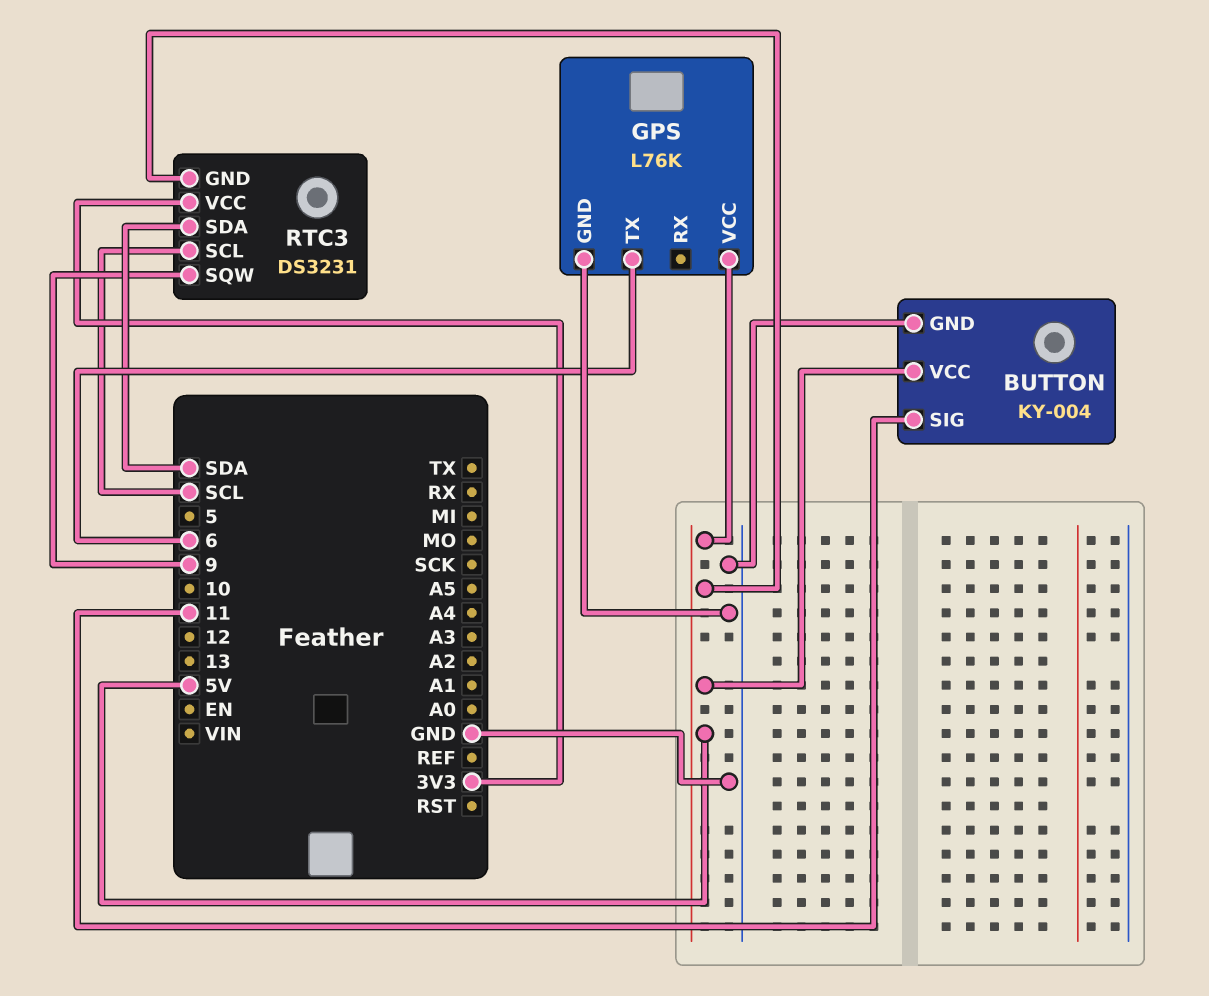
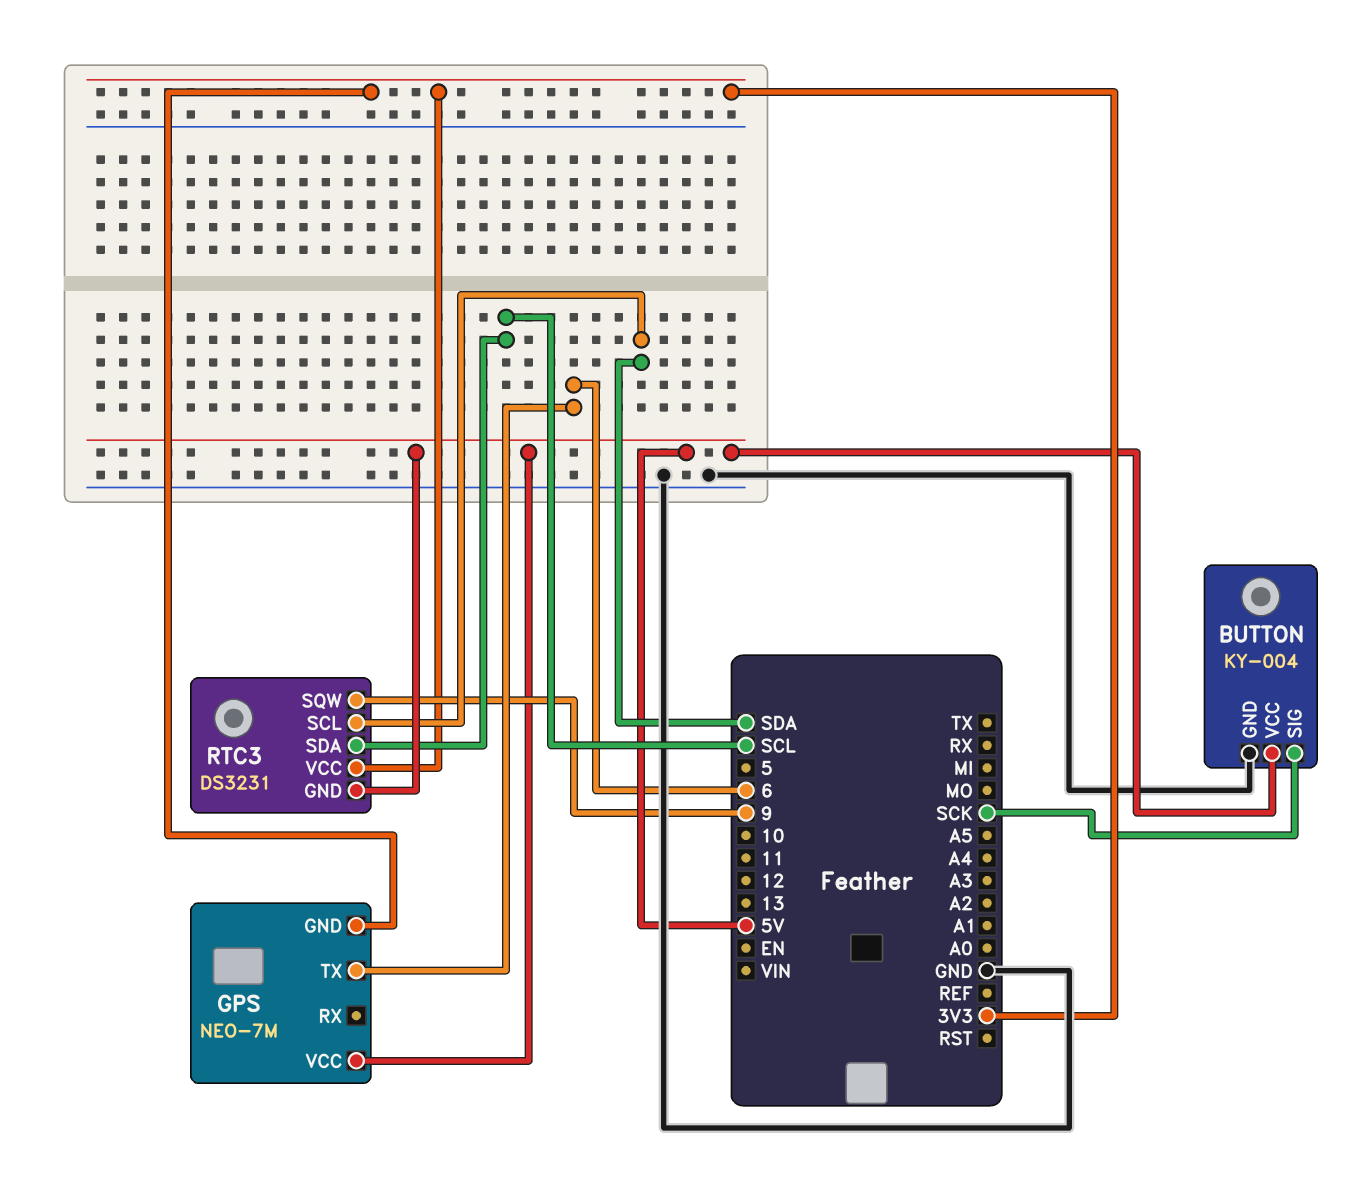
BUTTON pin SIG: 11 -> SCK
GPS: L76K -> NEO-7M
GPS pin GND: GND -> 3V3
RTC3 pin SCL: SCL -> SDA
RTC3 pin SDA: SDA -> SCL

